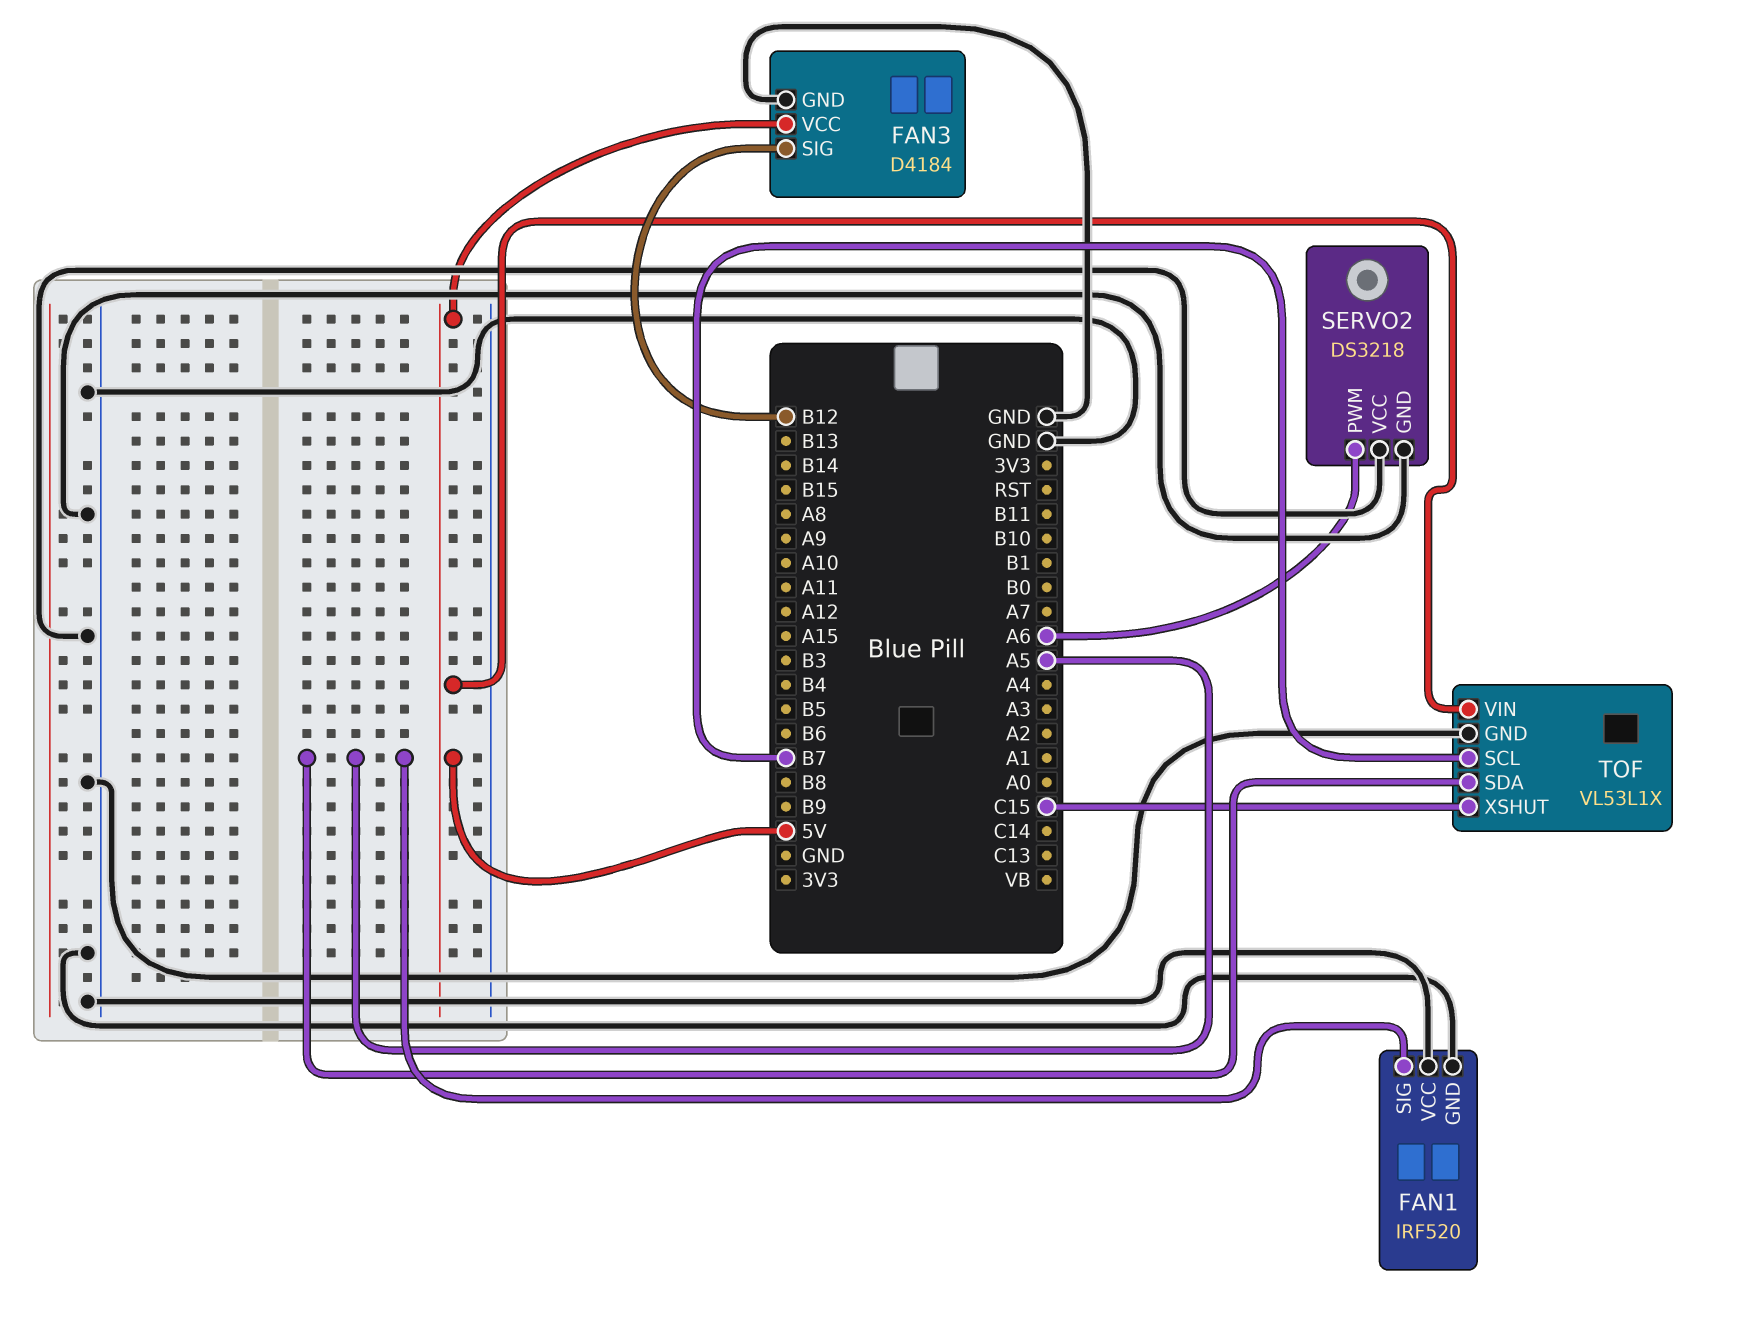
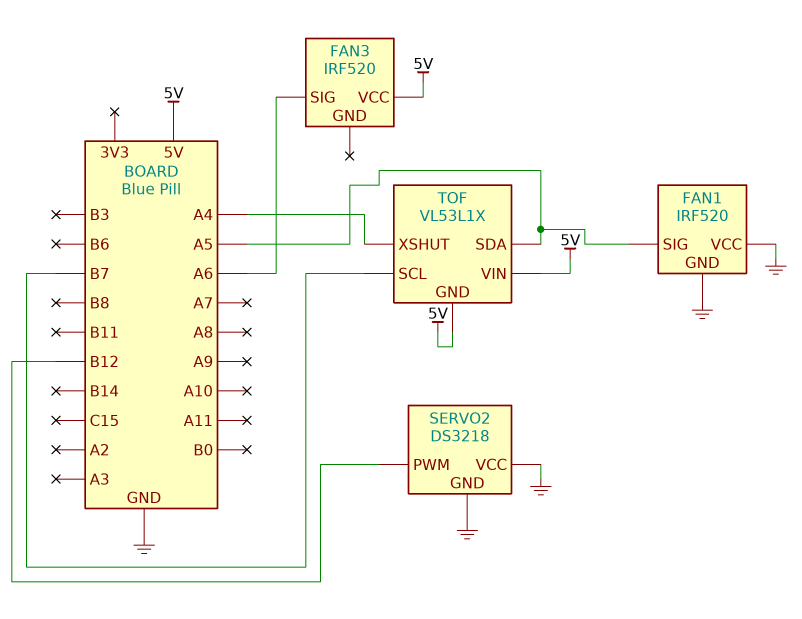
FAN3: D4184 -> IRF520
FAN3 pin GND: GND -> none
FAN3 pin SIG: B12 -> A6
SERVO2 pin PWM: A6 -> B12
TOF pin GND: GND -> 5V
TOF pin XSHUT: C15 -> A4

